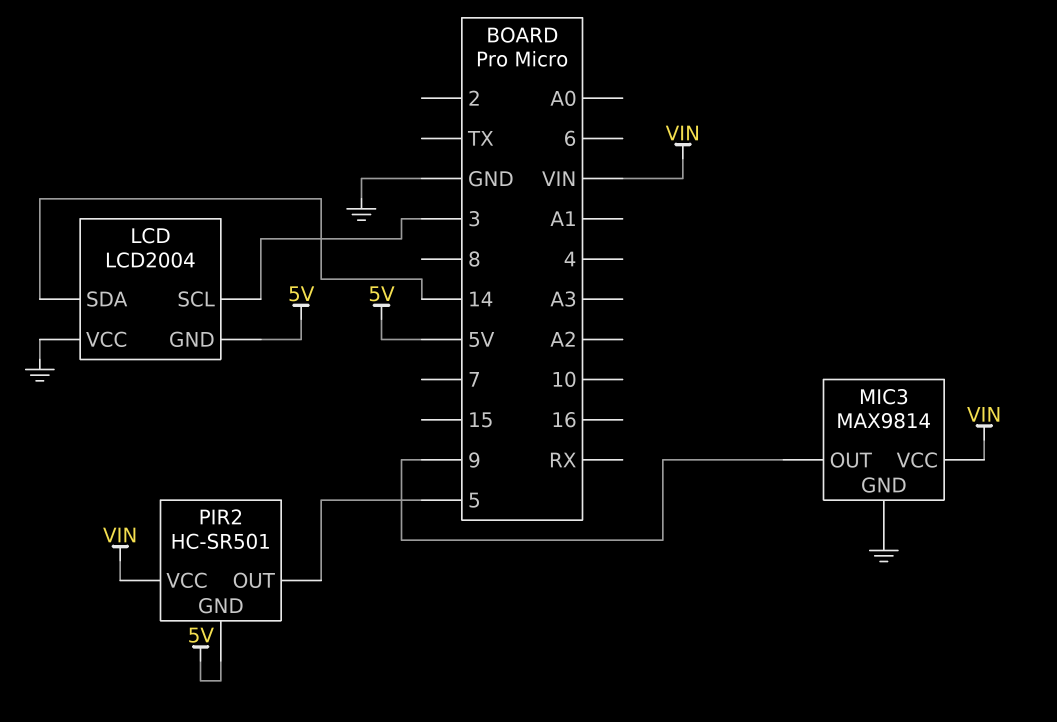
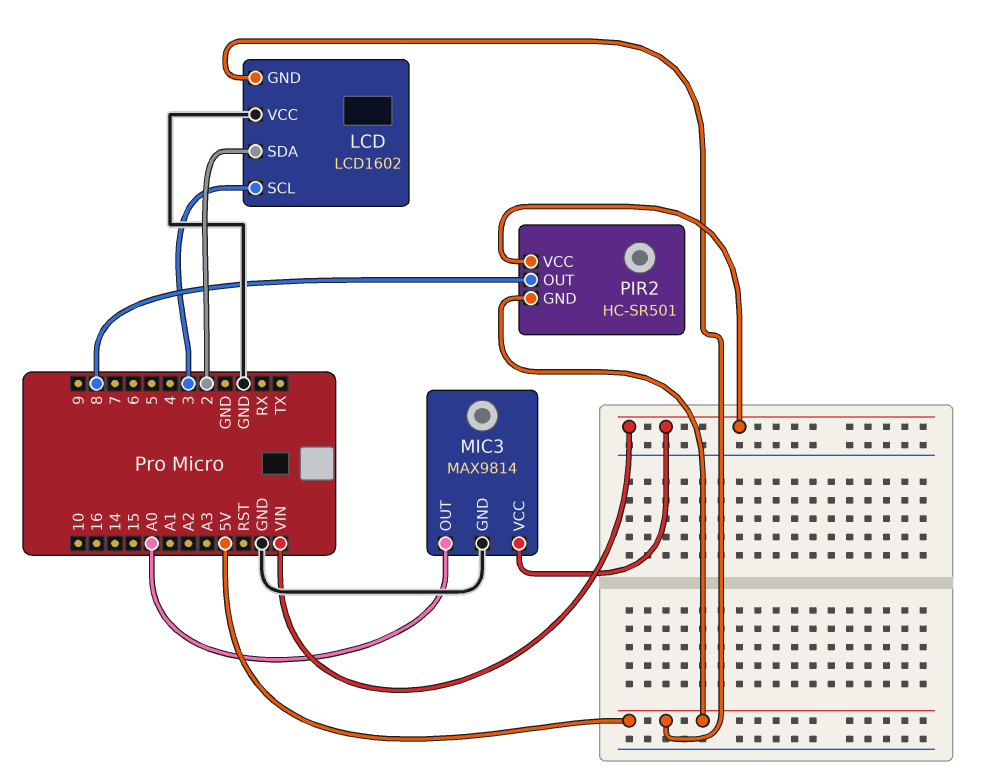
LCD: LCD2004 -> LCD1602
LCD pin SDA: 14 -> 2
MIC3 pin OUT: 9 -> A0
PIR2 pin OUT: 5 -> 8

